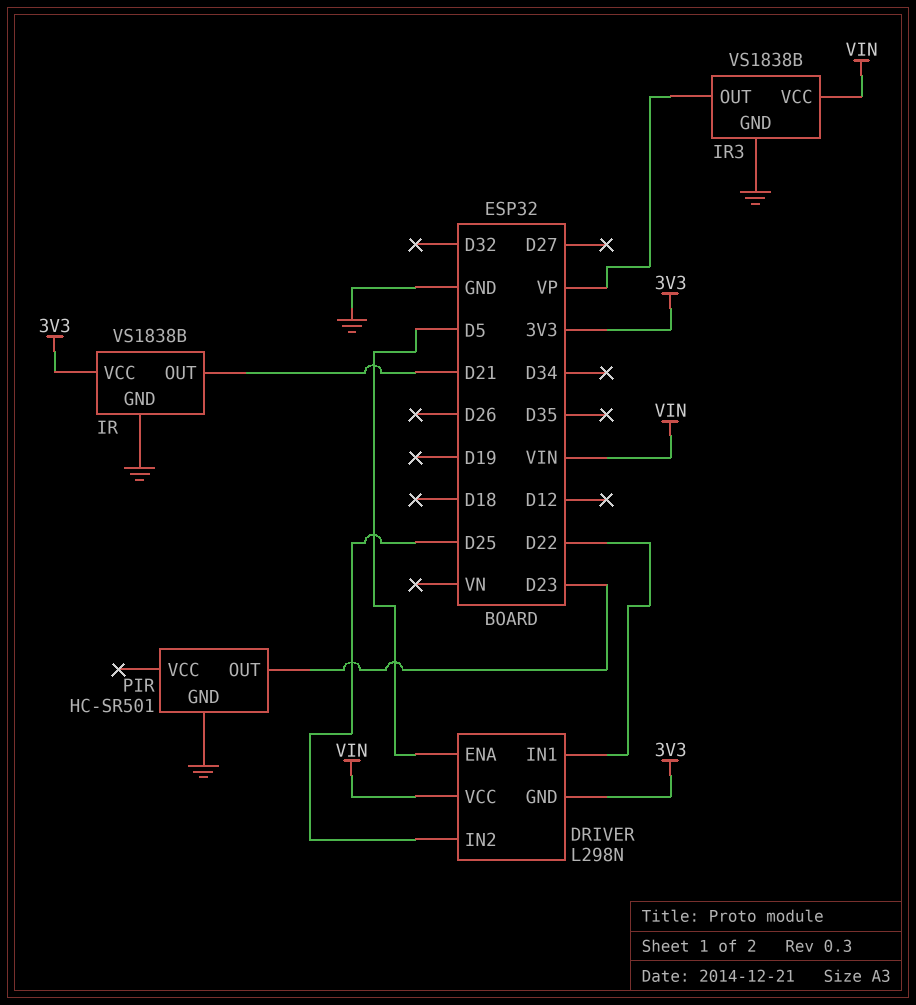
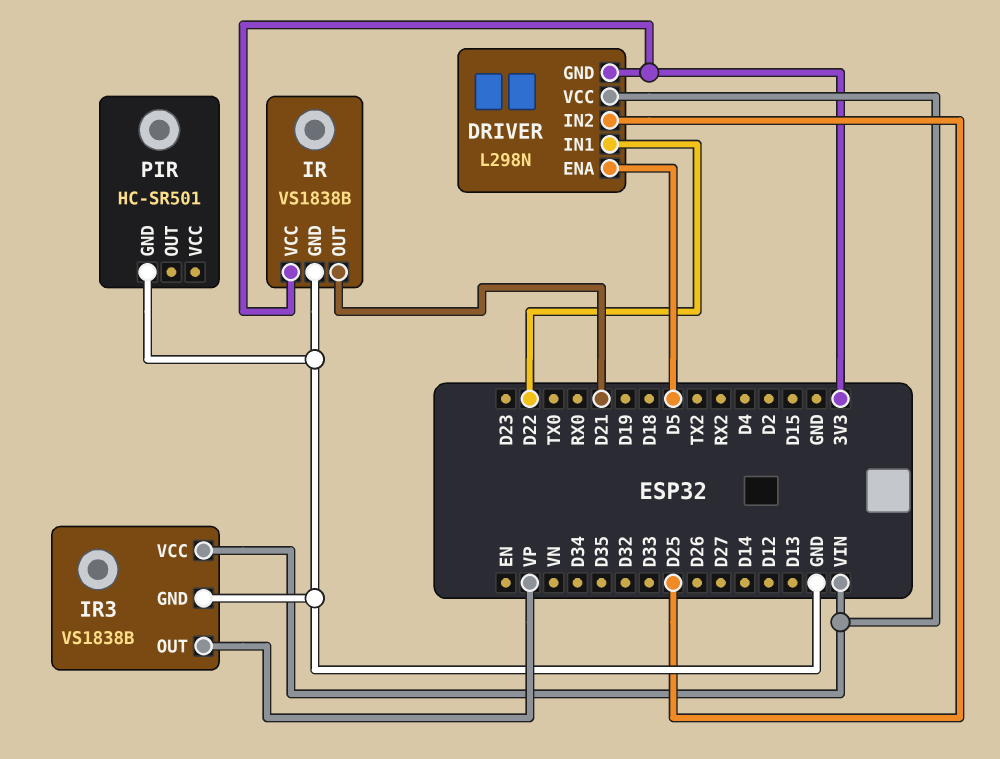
PIR pin OUT: D23 -> none

